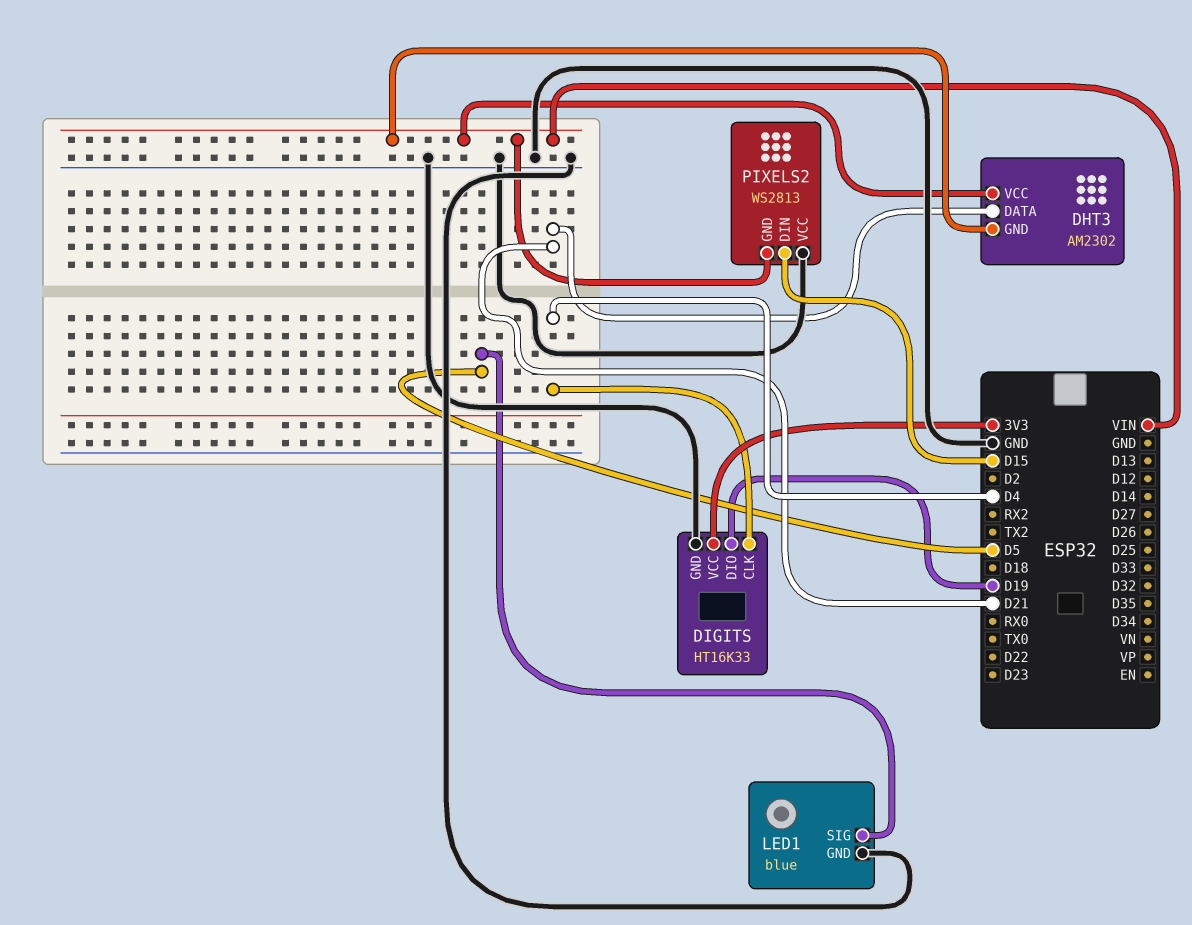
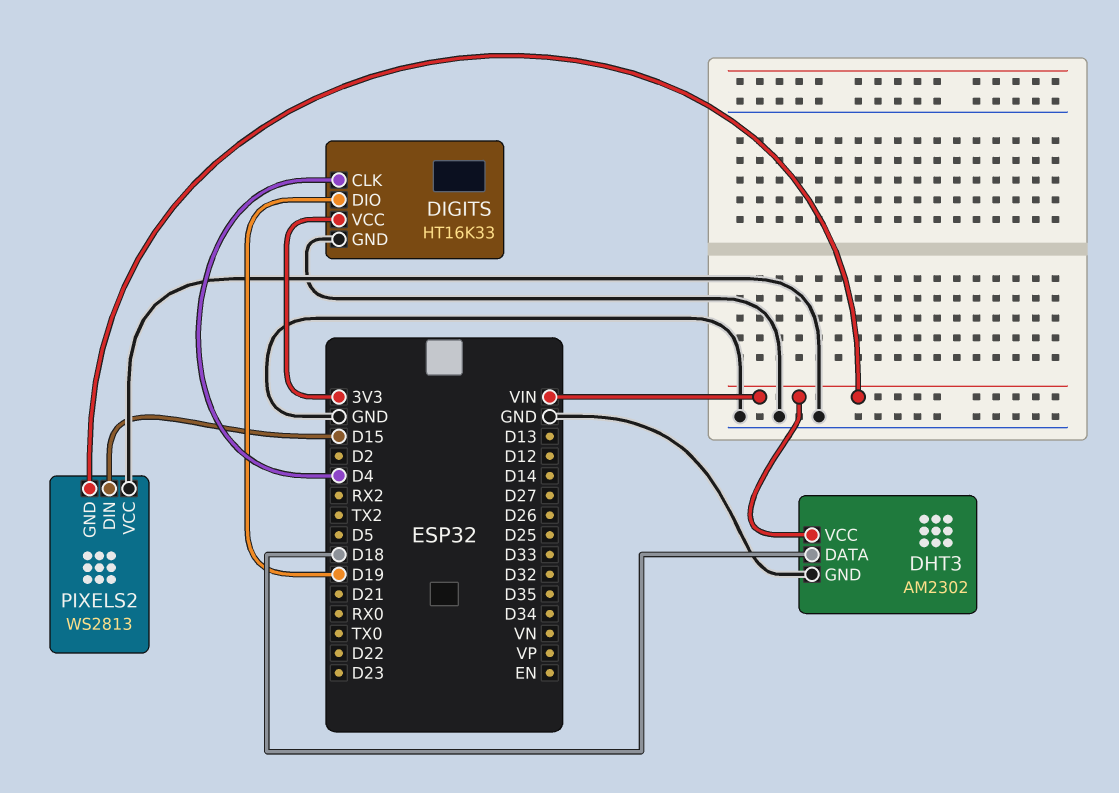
DHT3 pin DATA: D21 -> D18
DHT3 pin GND: VIN -> GND
LED1: blue -> none
LED1 pin GND: GND -> none
LED1 pin SIG: D5 -> none

